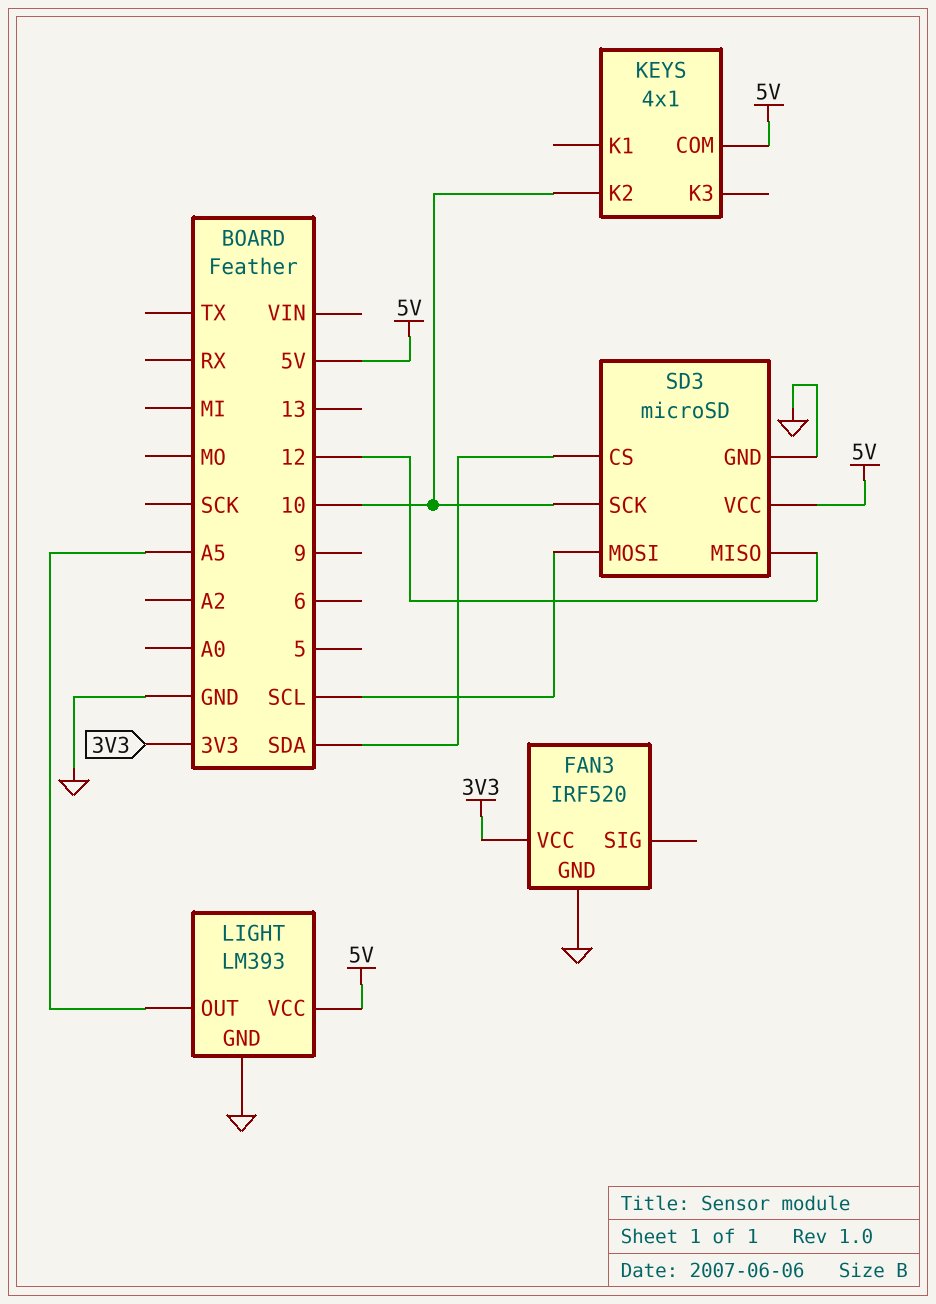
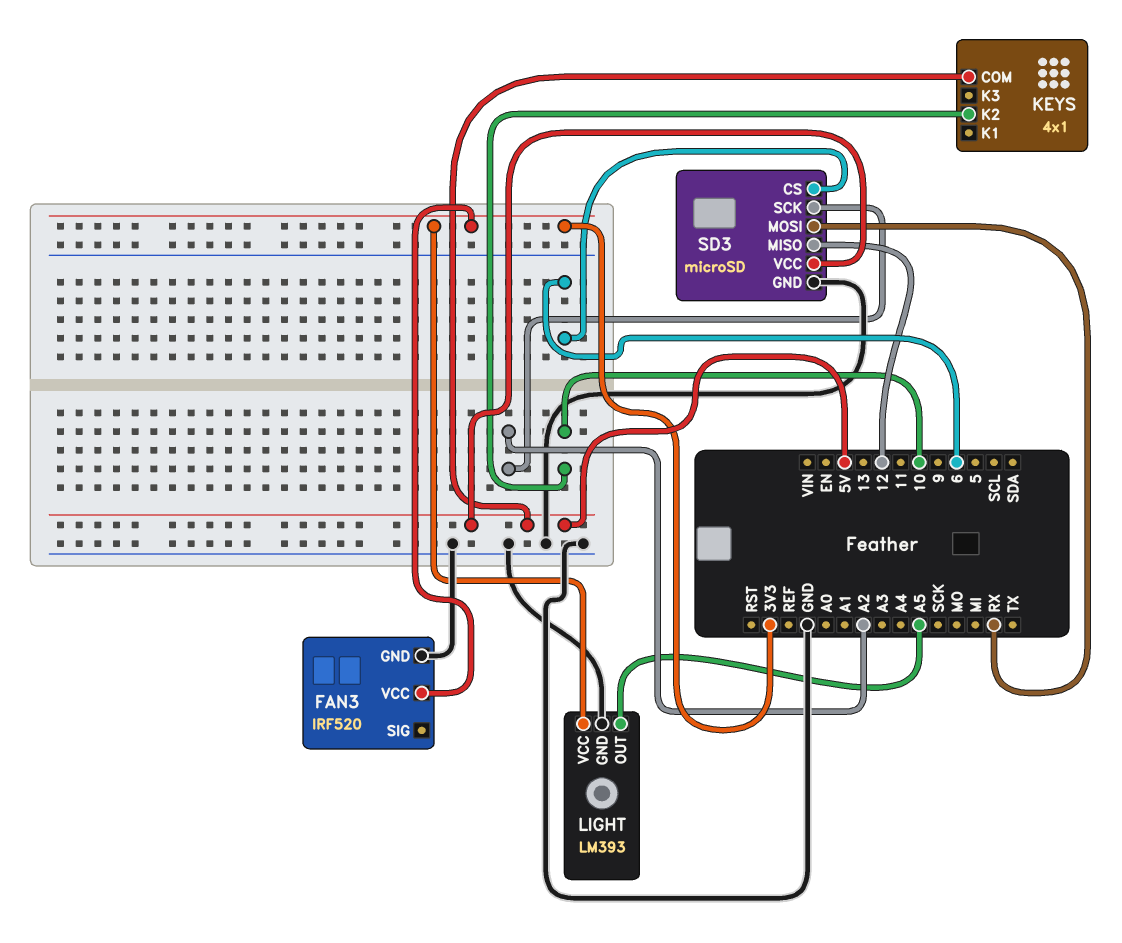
LIGHT pin VCC: 5V -> 3V3
SD3 pin CS: SDA -> 6
SD3 pin MOSI: SCL -> RX
SD3 pin SCK: 10 -> A2

